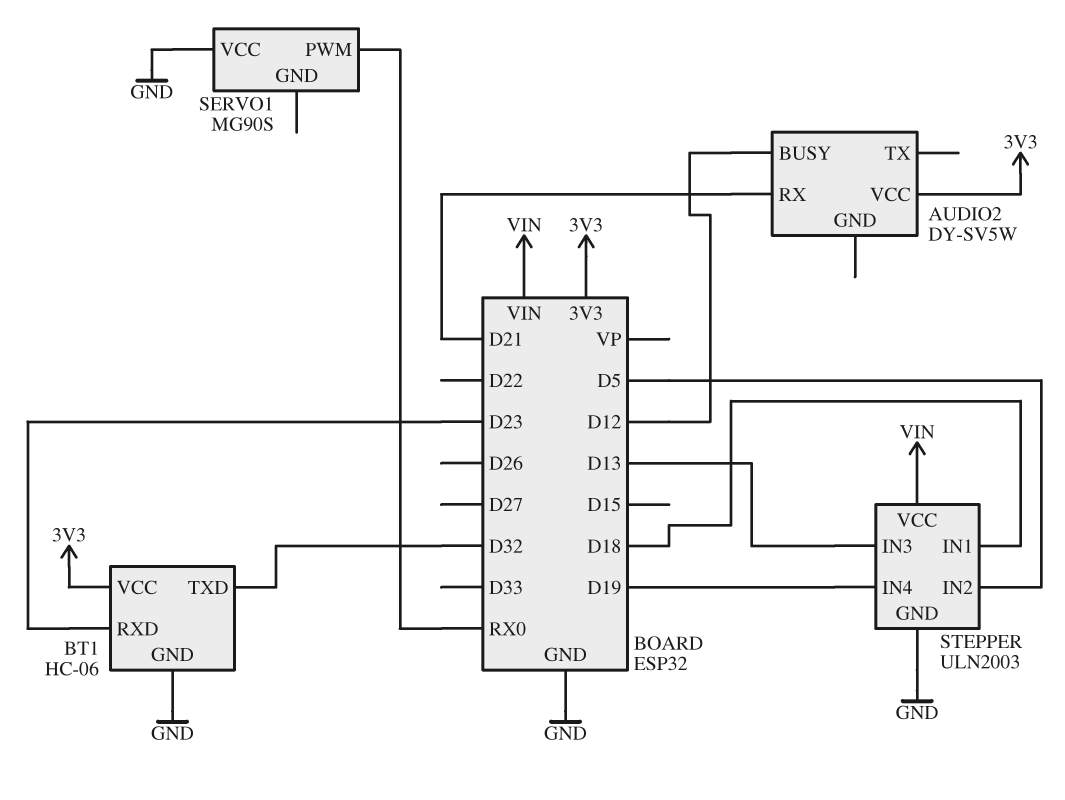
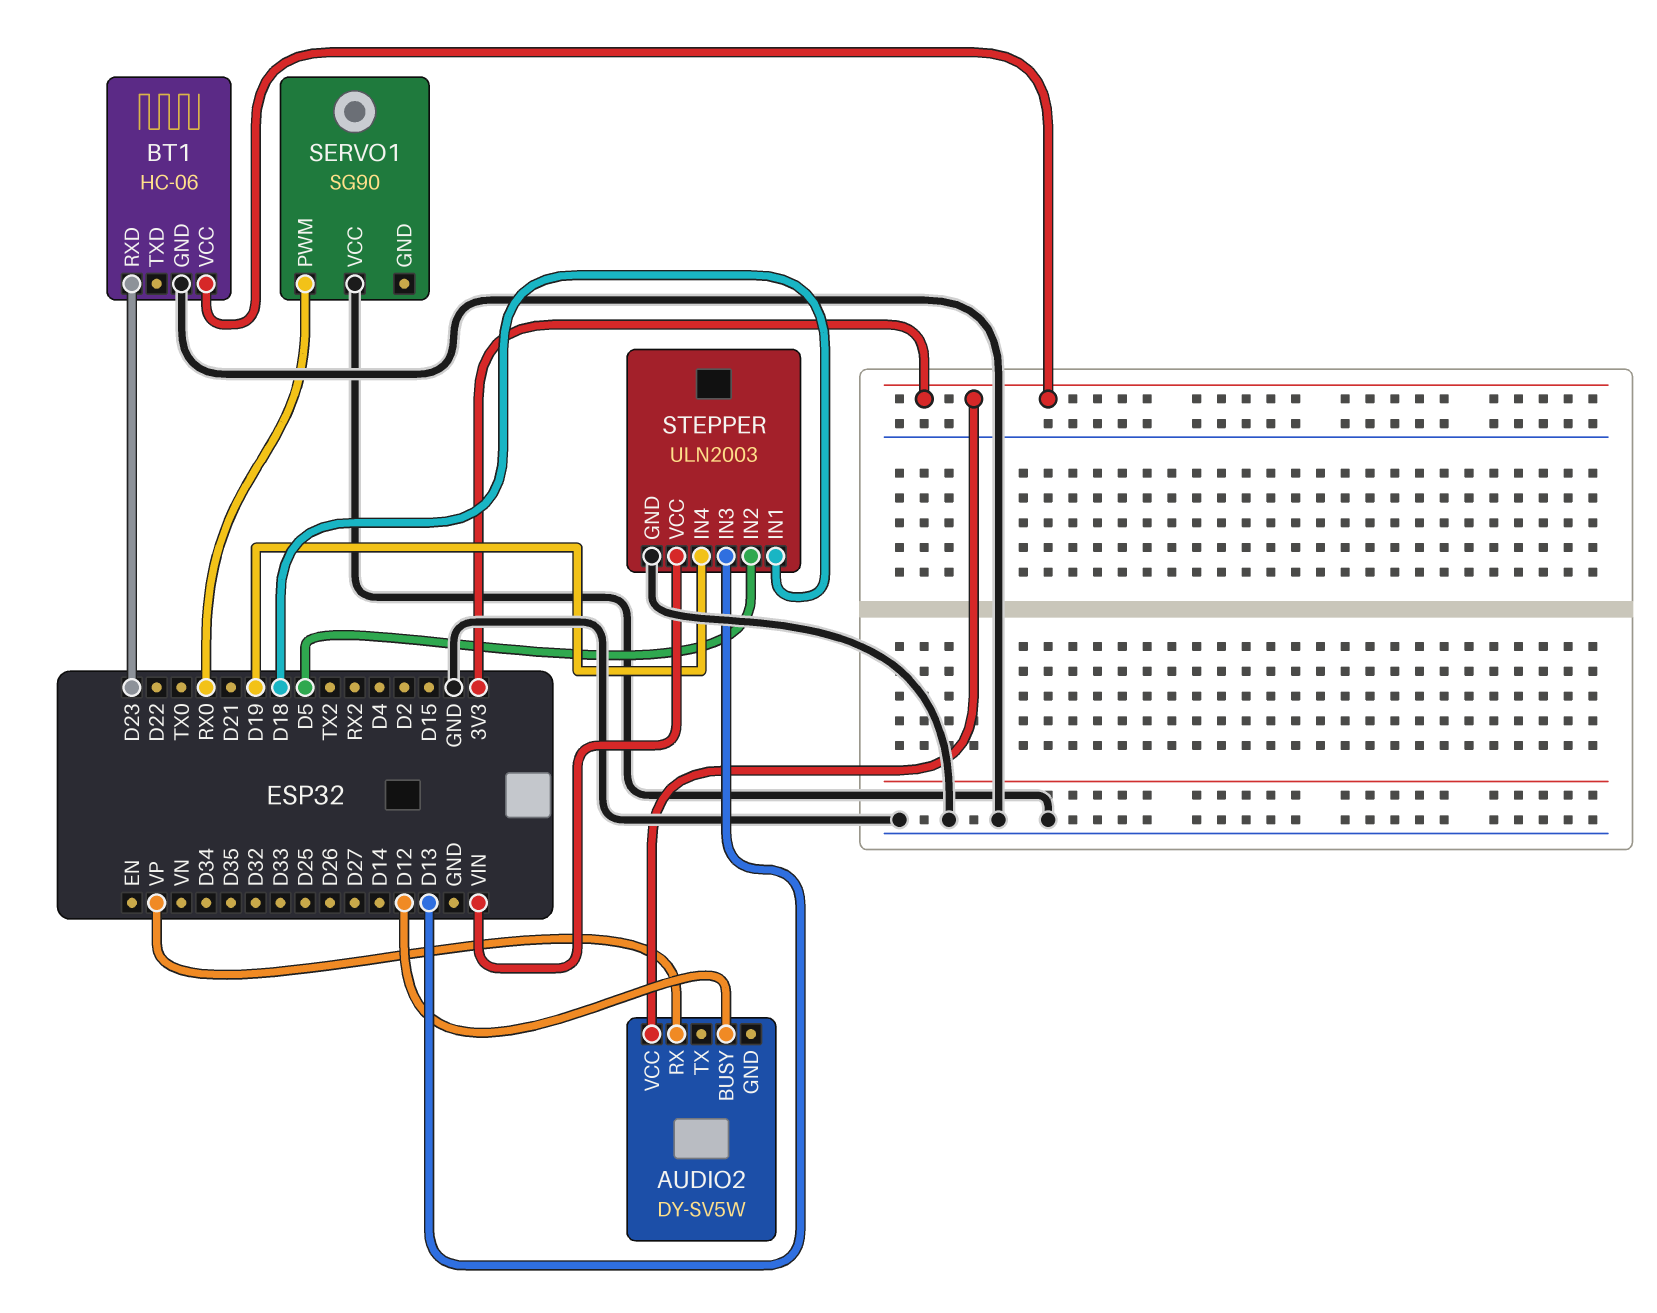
AUDIO2 pin RX: D21 -> VP
BT1 pin TXD: D32 -> none
SERVO1: MG90S -> SG90

